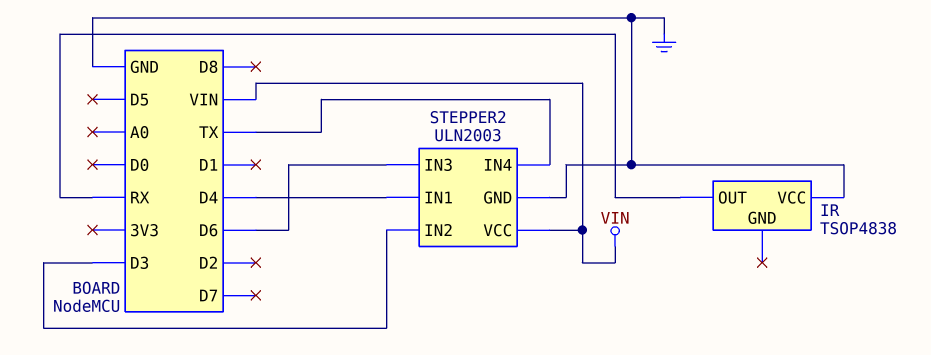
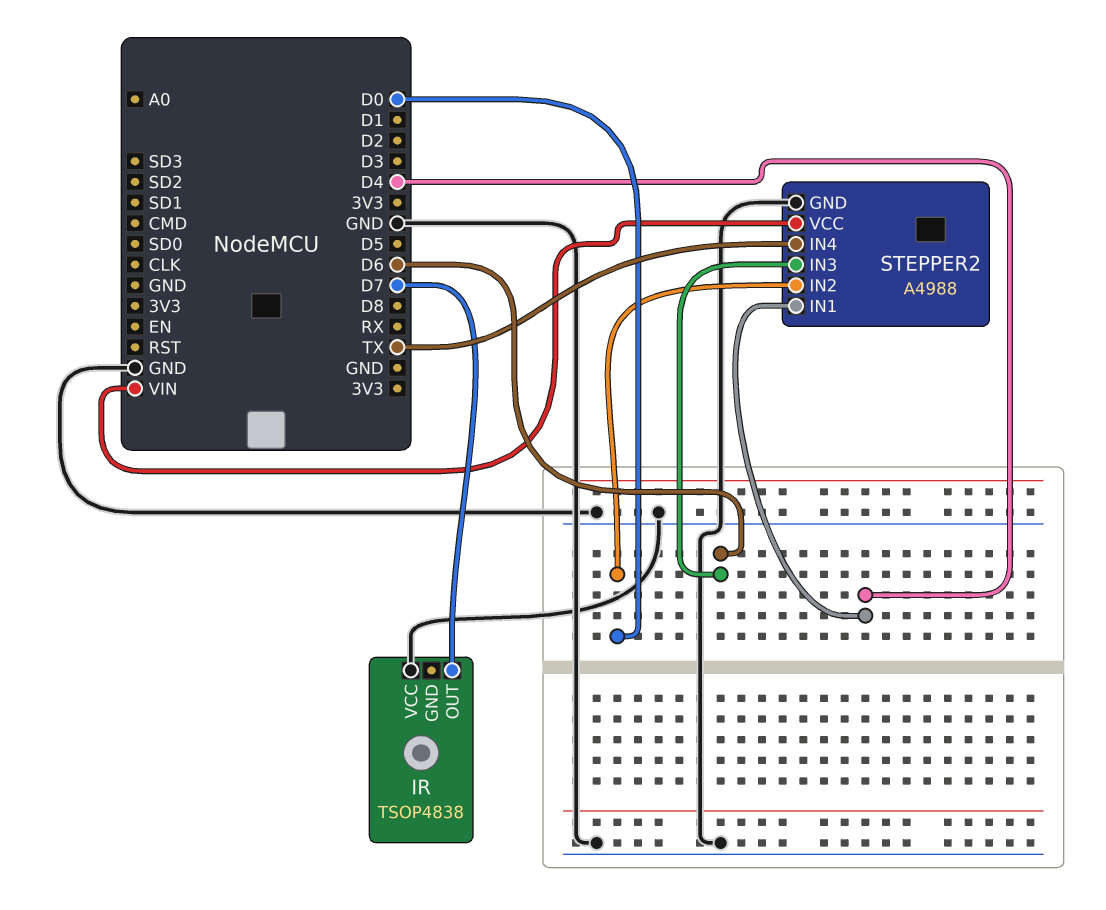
IR pin OUT: RX -> D7
STEPPER2: ULN2003 -> A4988
STEPPER2 pin IN2: D3 -> D0

